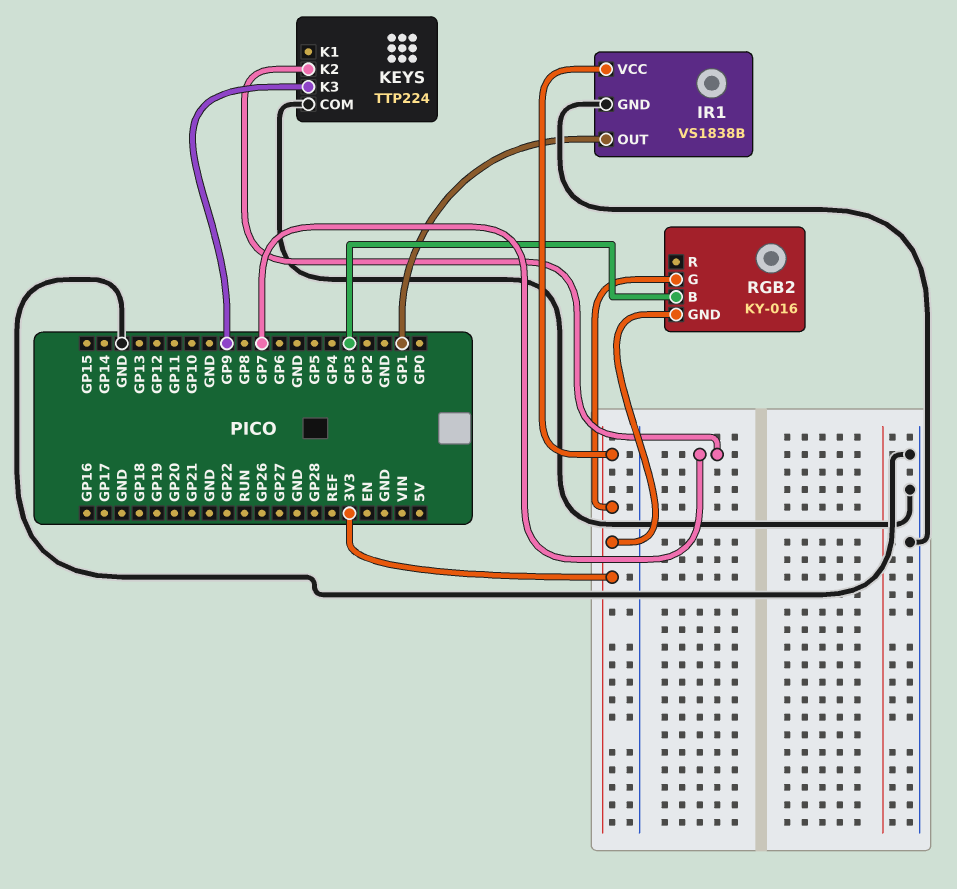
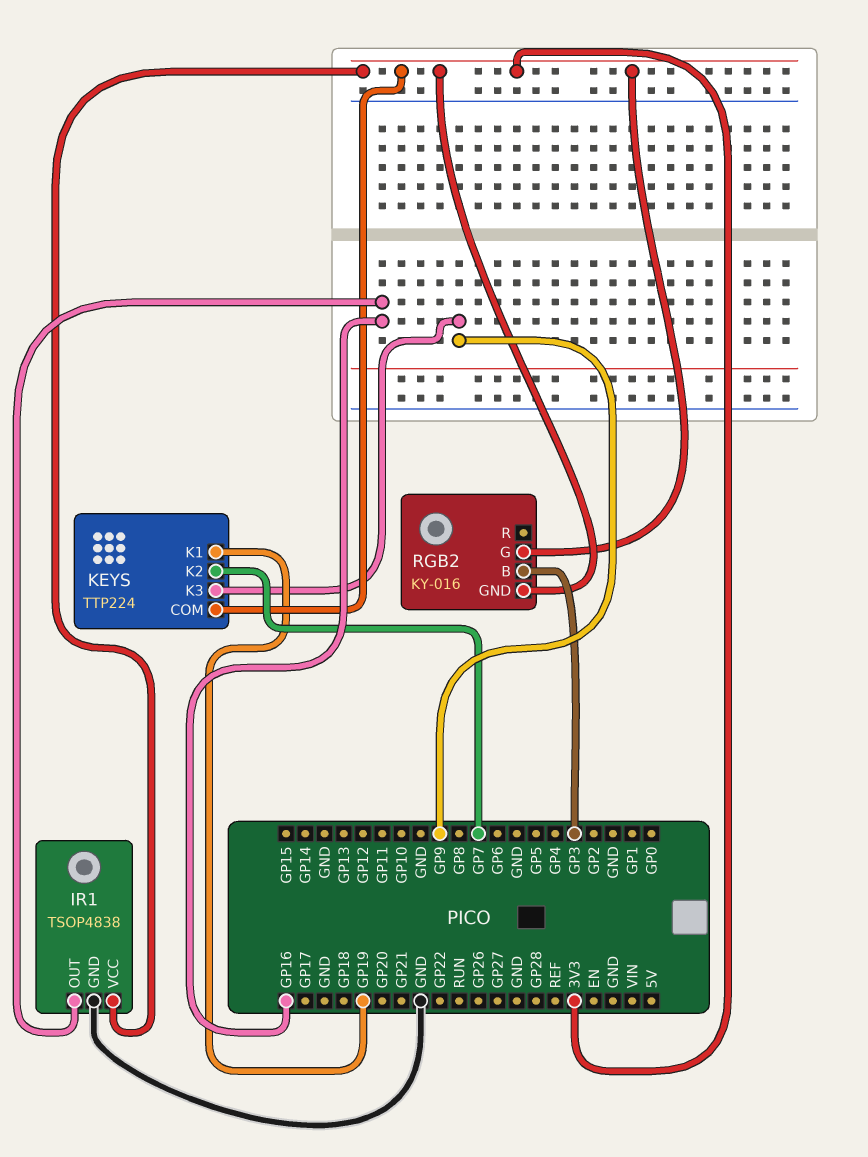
IR1: VS1838B -> TSOP4838
IR1 pin OUT: GP1 -> GP16
KEYS pin COM: GND -> 3V3
KEYS pin K1: none -> GP19

